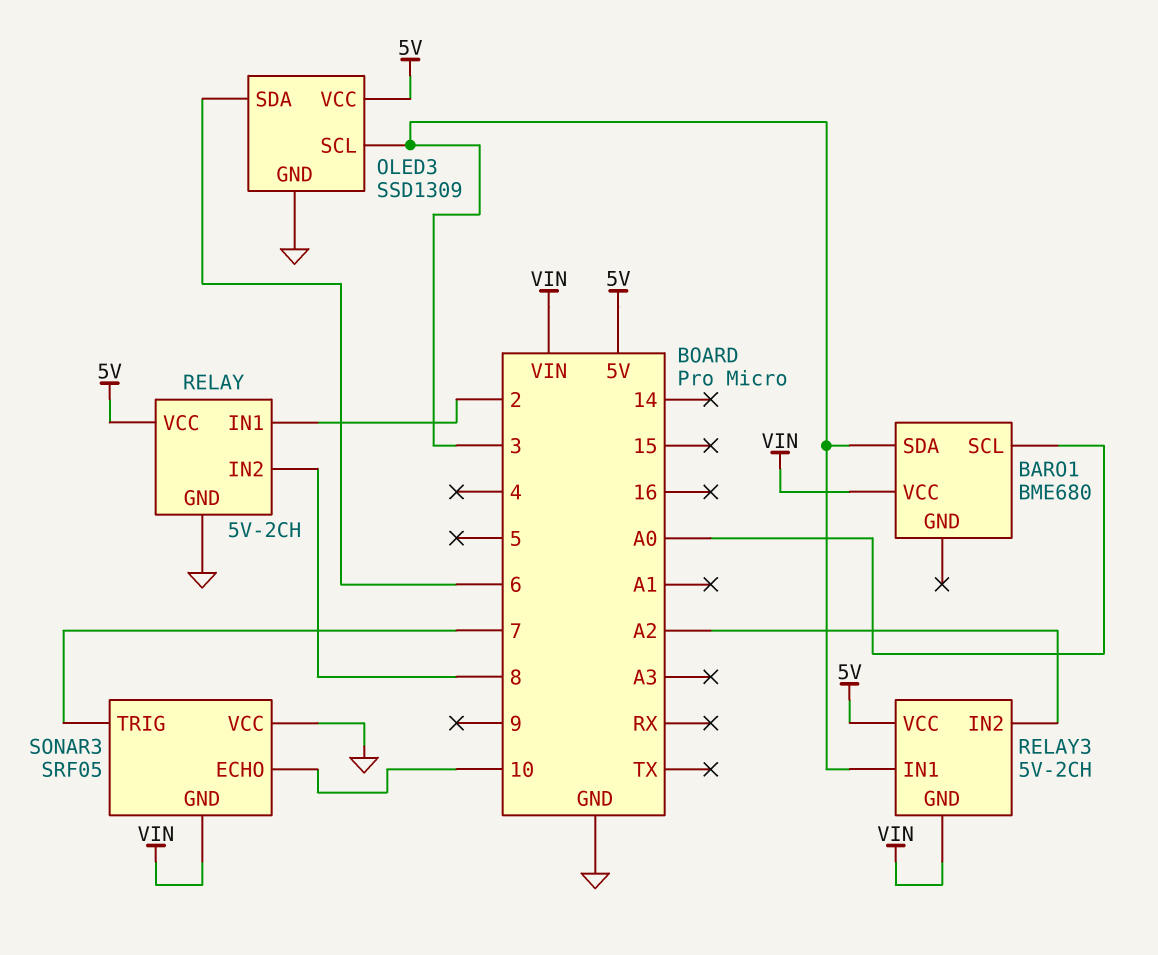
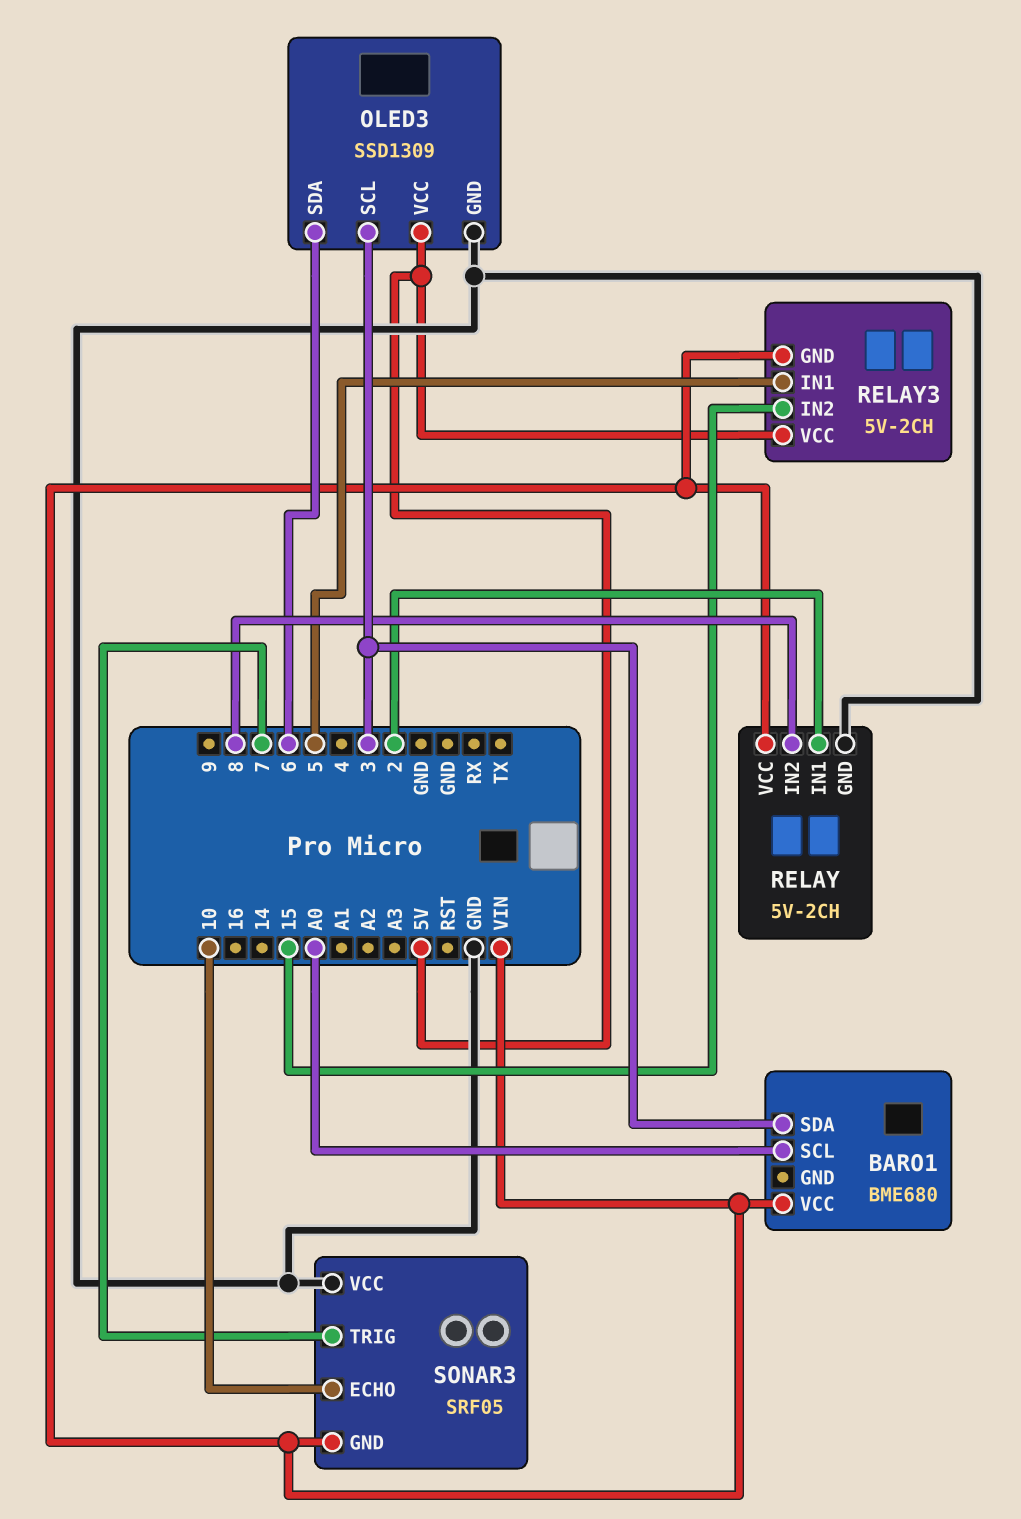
RELAY pin VCC: 5V -> VIN
RELAY3 pin IN1: 3 -> 5
RELAY3 pin IN2: A2 -> 15

